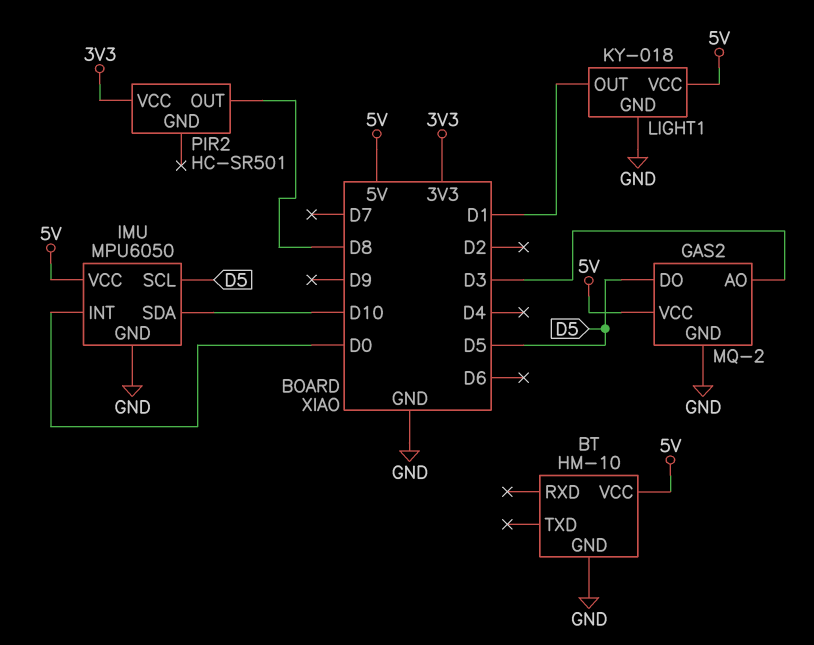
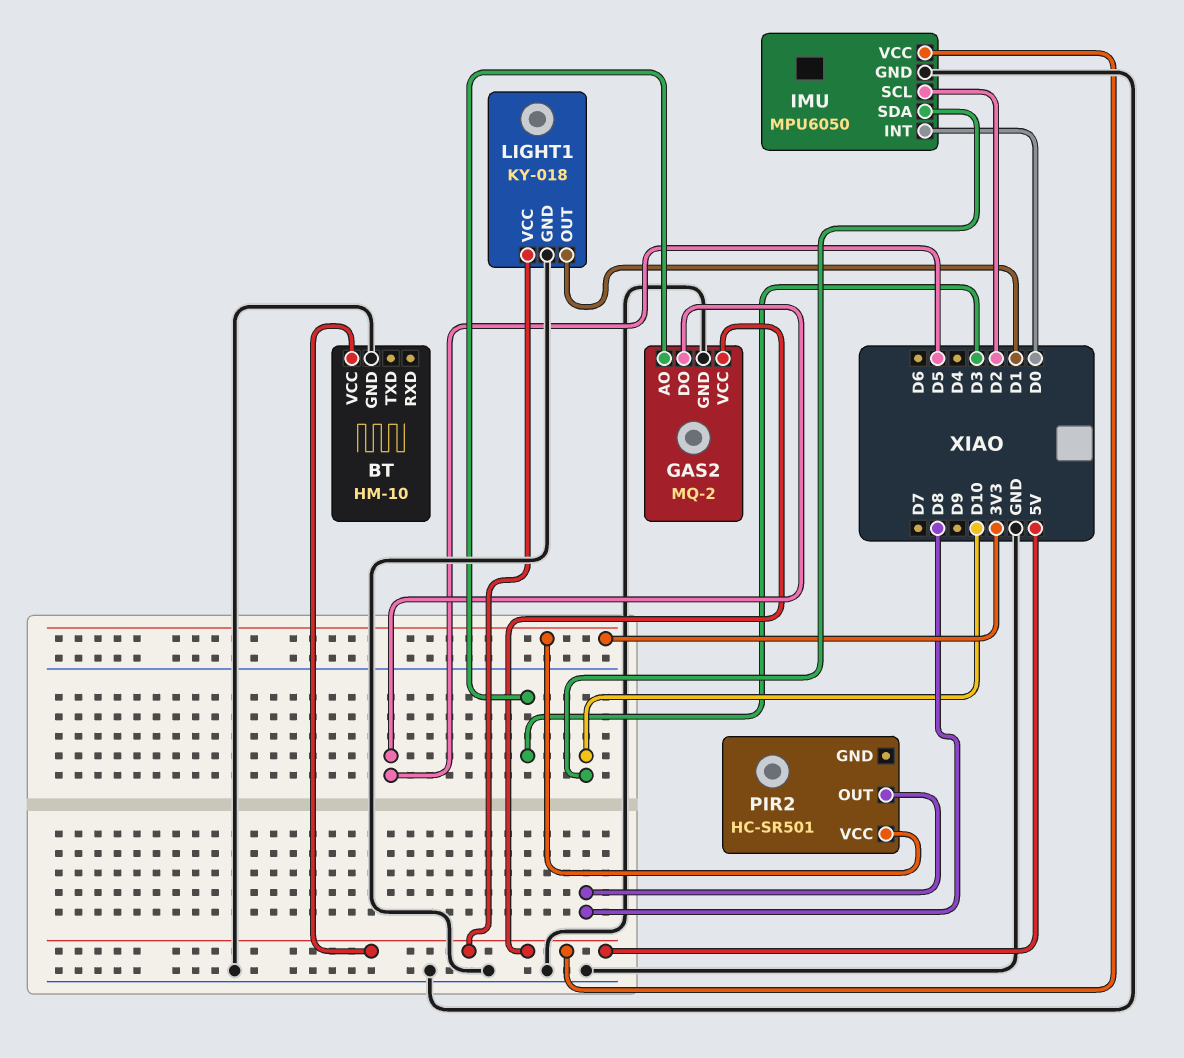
IMU pin SCL: D5 -> D2

